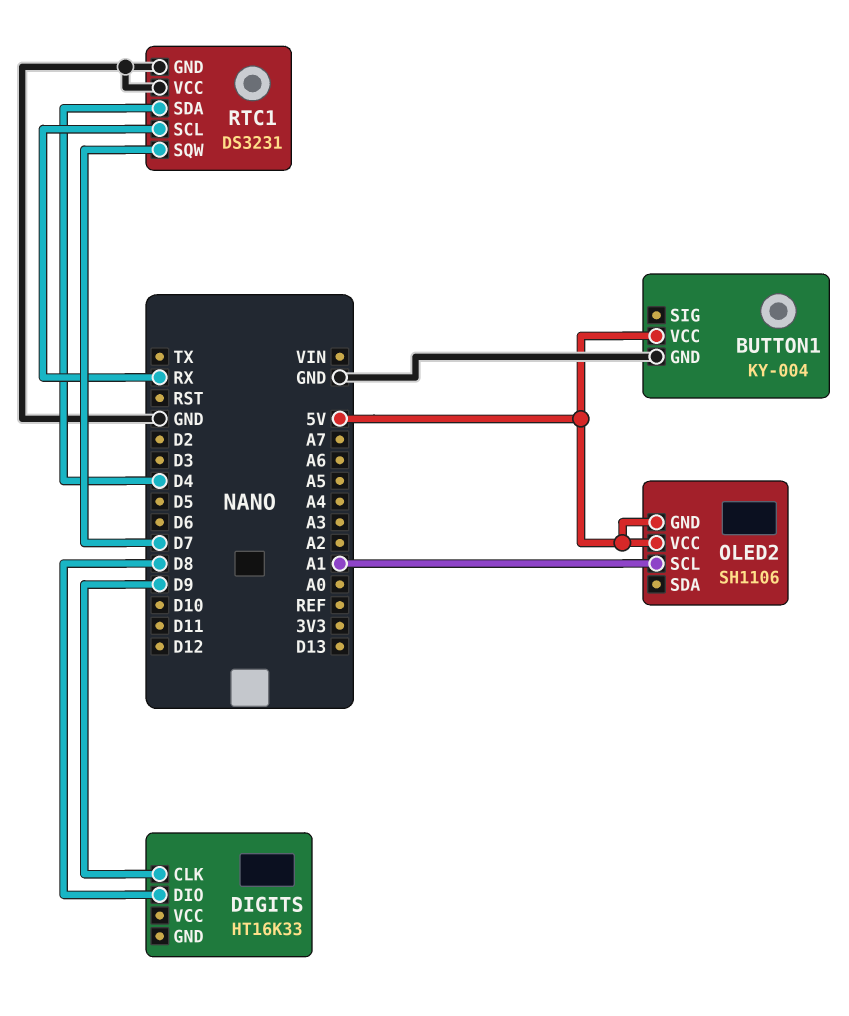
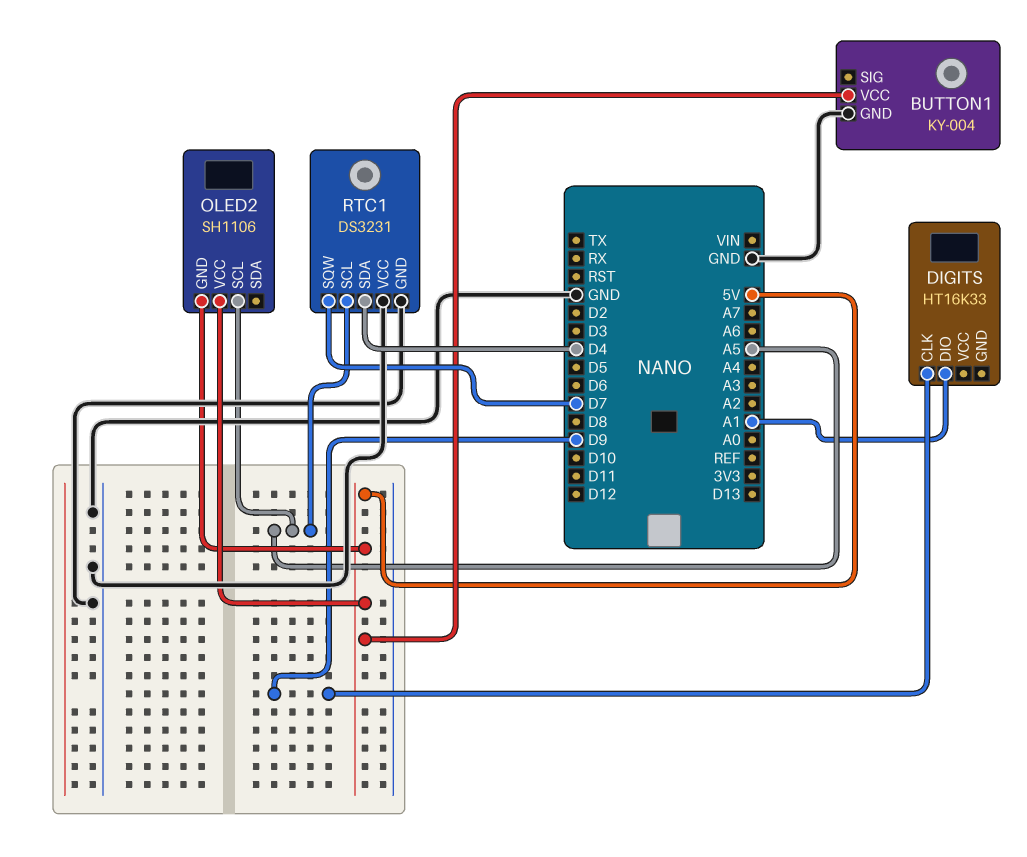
DIGITS pin DIO: D8 -> A1
OLED2 pin SCL: A1 -> A5
RTC1 pin SCL: RX -> A5

